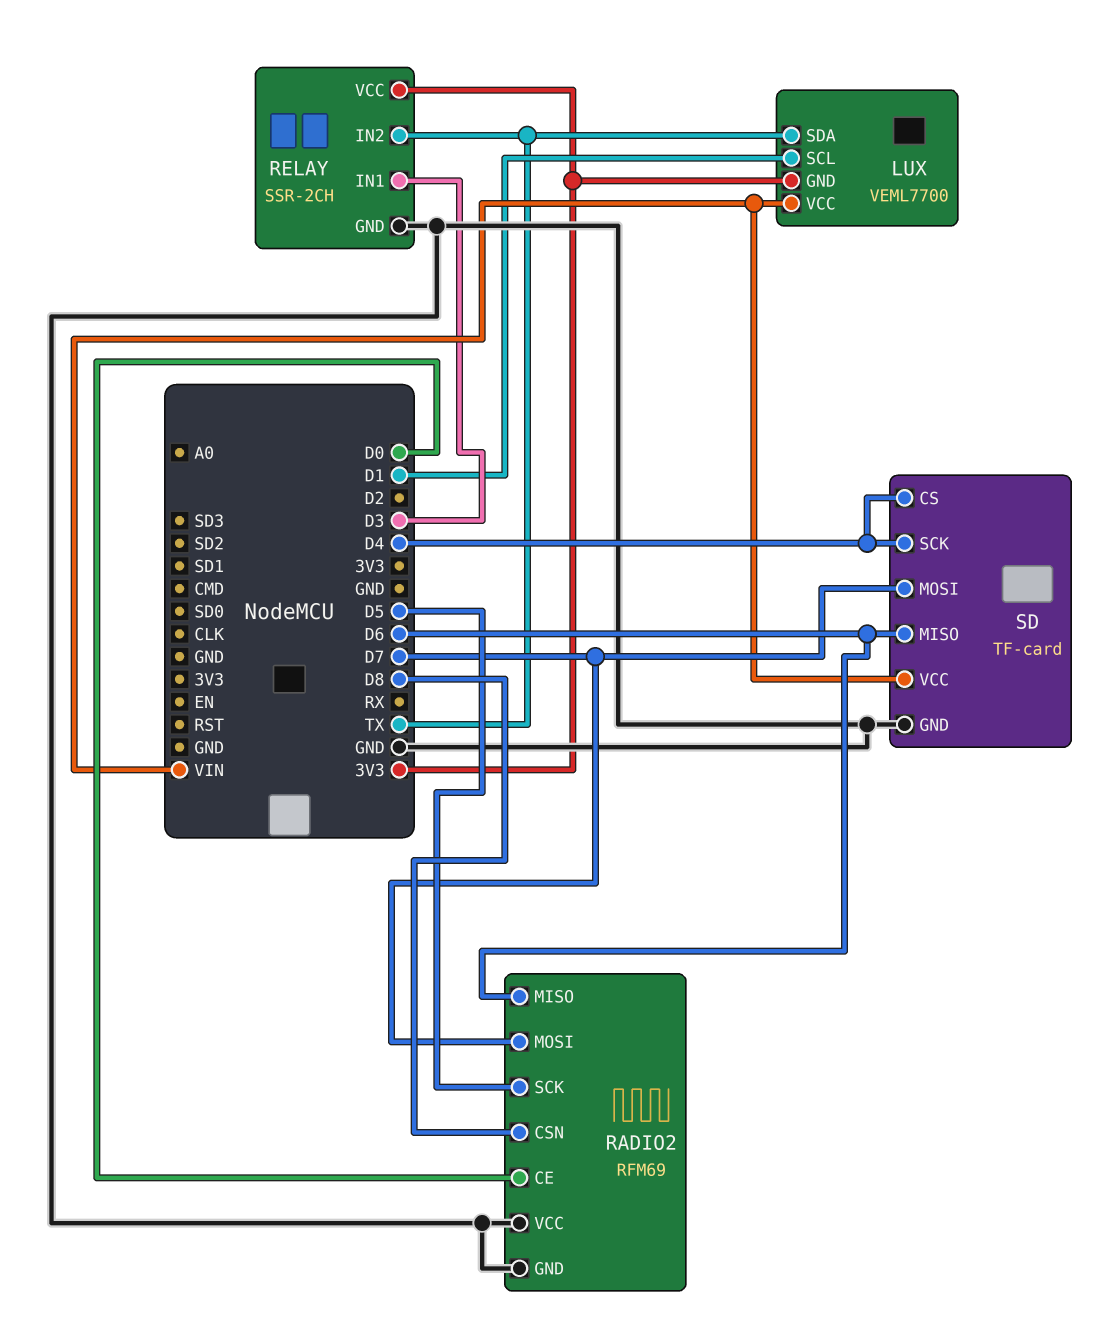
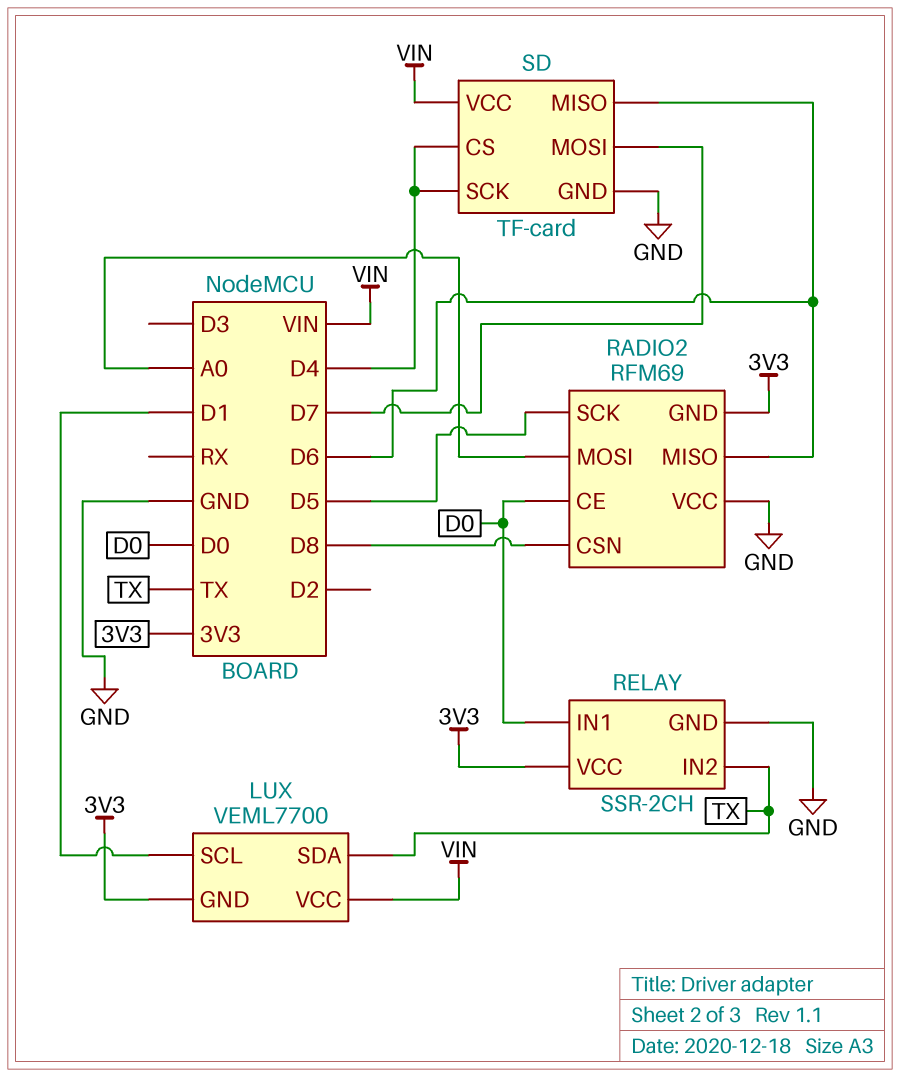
RADIO2 pin GND: GND -> 3V3
RADIO2 pin MOSI: D7 -> A0
RELAY pin IN1: D3 -> D0

